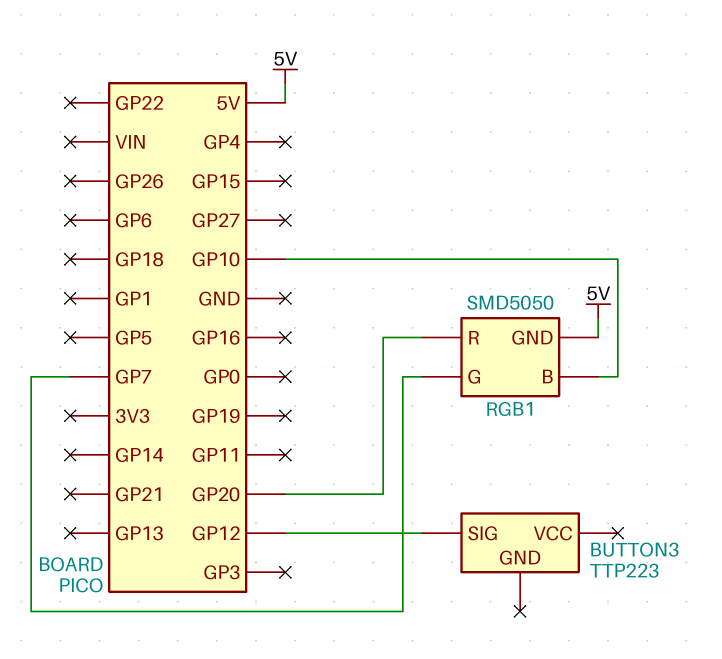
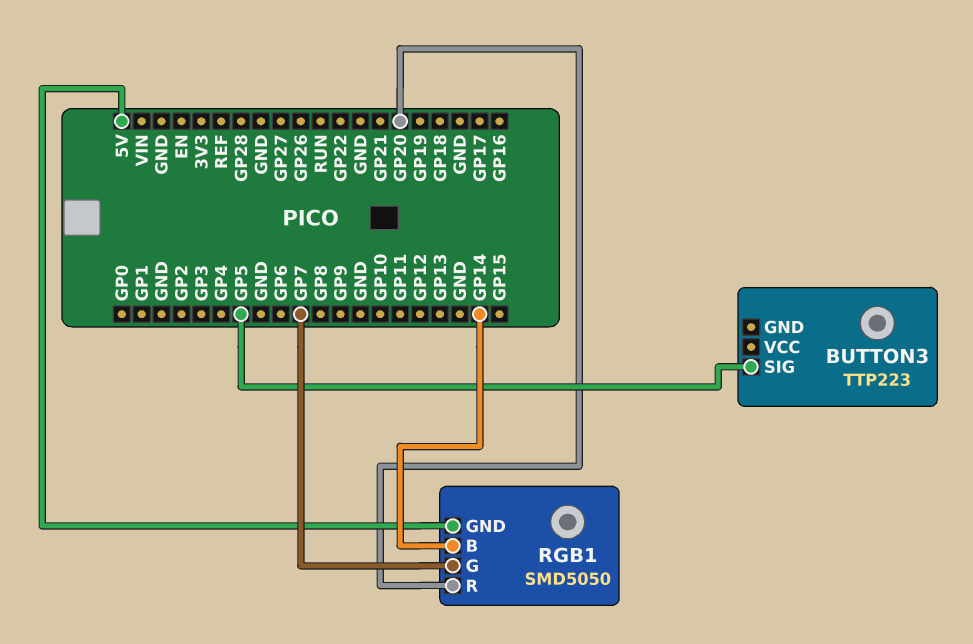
BUTTON3 pin SIG: GP12 -> GP5
RGB1 pin B: GP10 -> GP14

